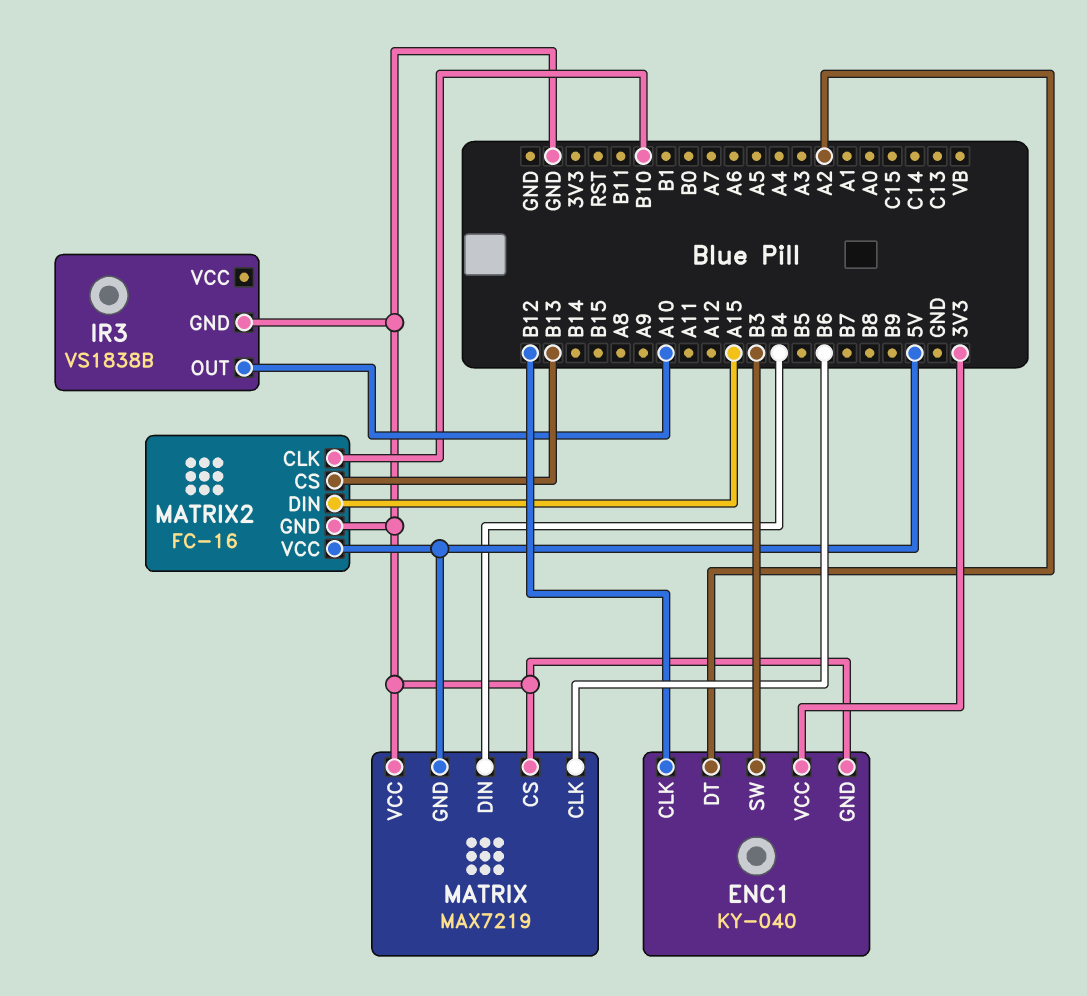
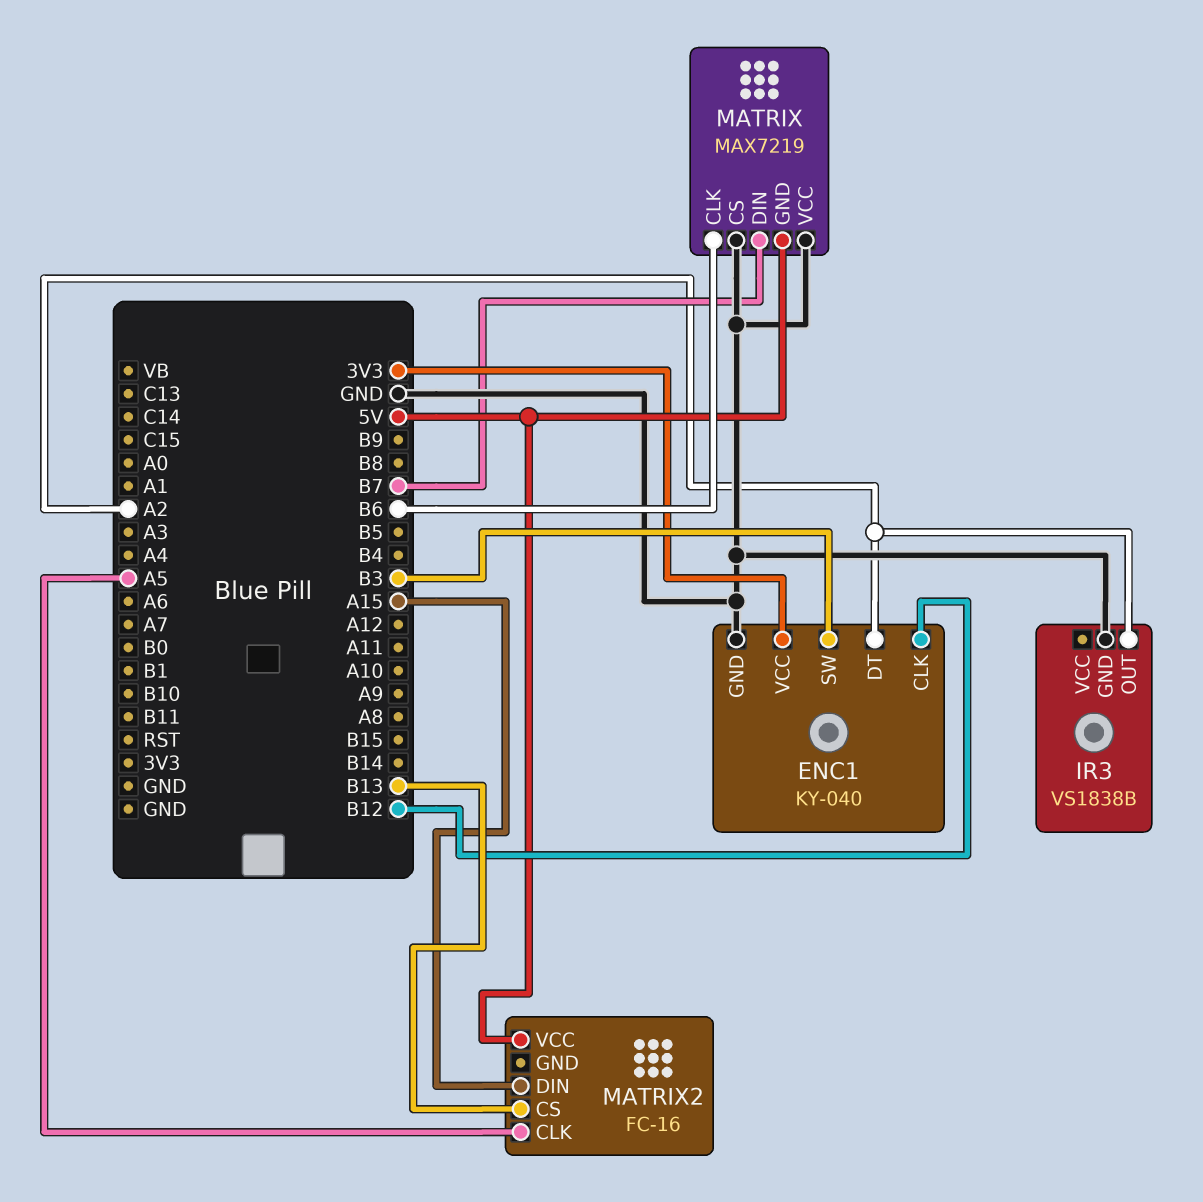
IR3 pin OUT: A10 -> A2
MATRIX pin DIN: B4 -> B7
MATRIX2 pin CLK: B10 -> A5
MATRIX2 pin GND: GND -> none

